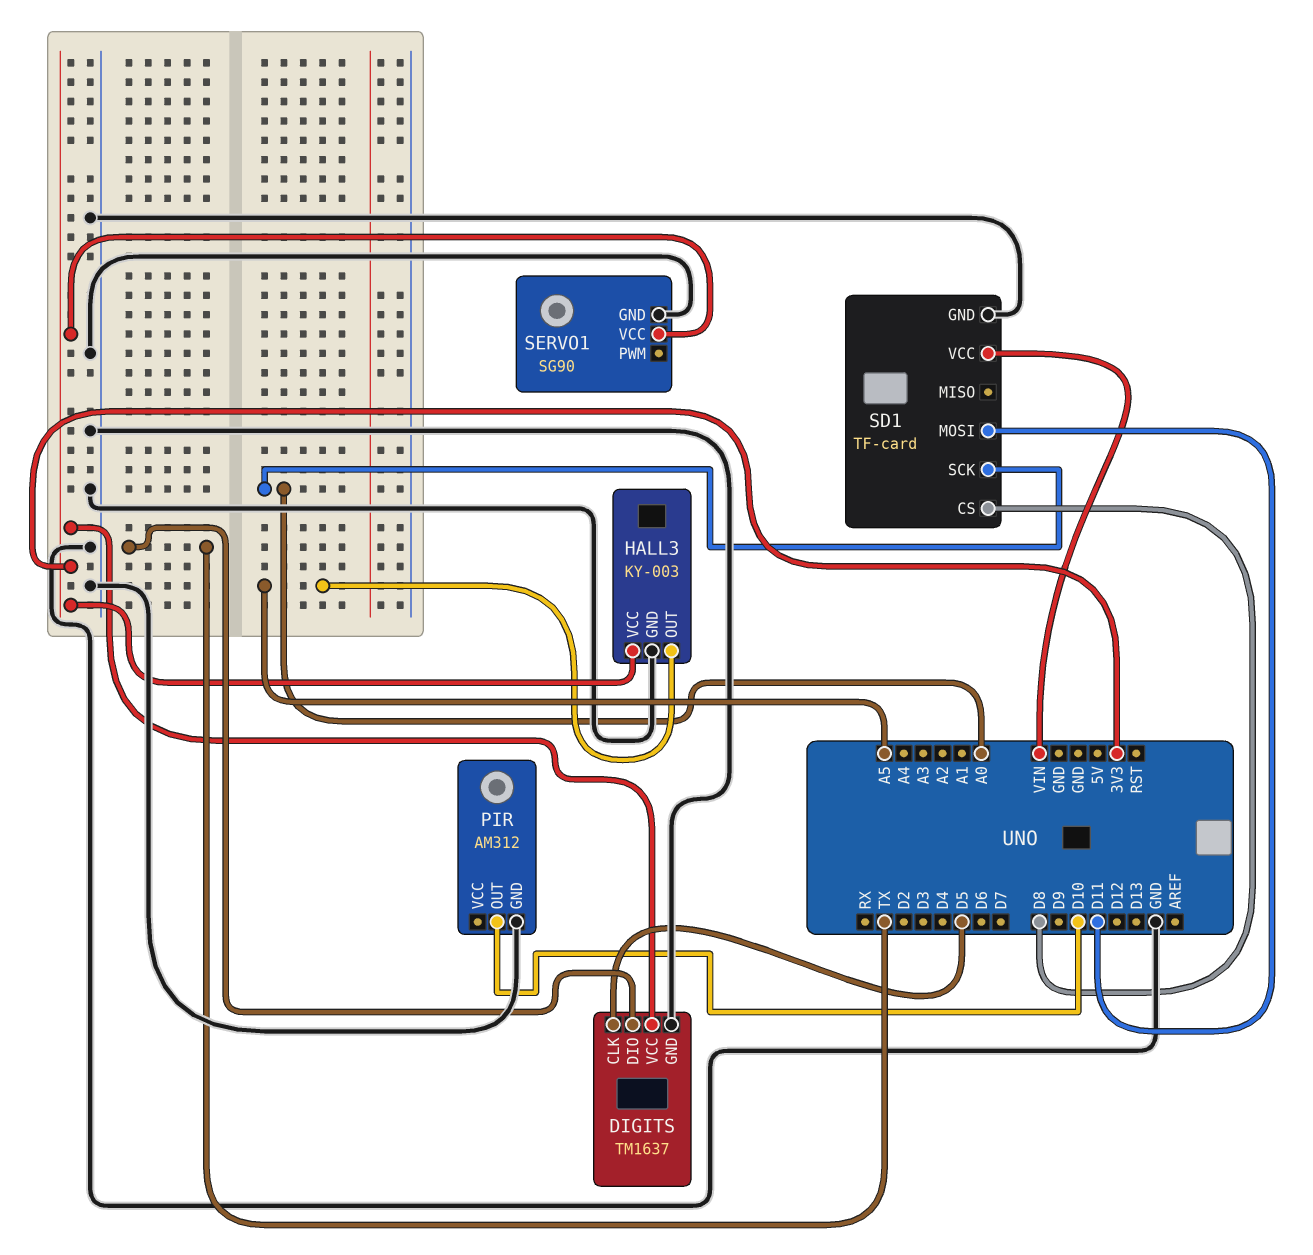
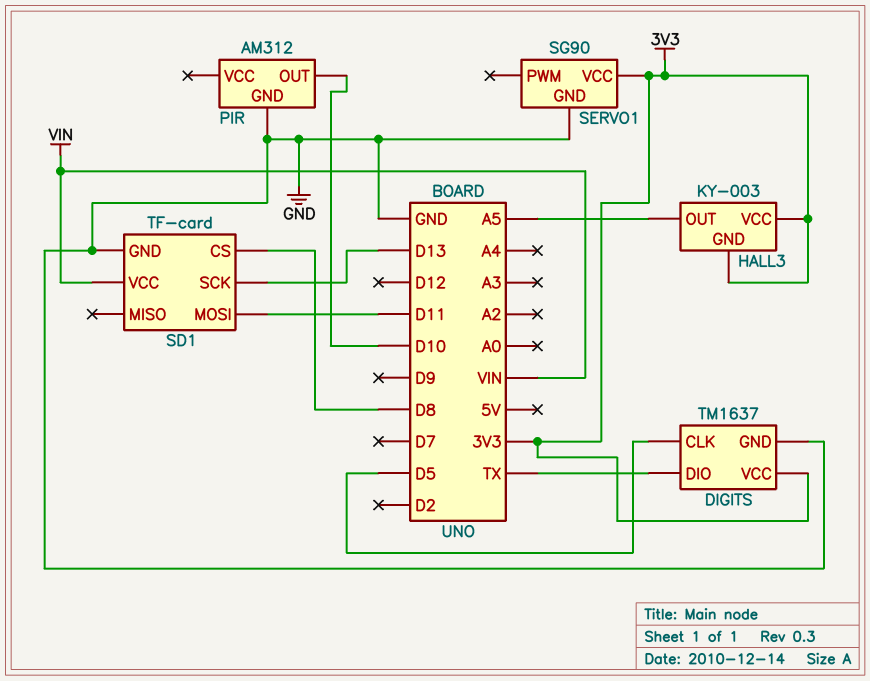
HALL3 pin GND: GND -> 3V3
SD1 pin SCK: A0 -> D13

